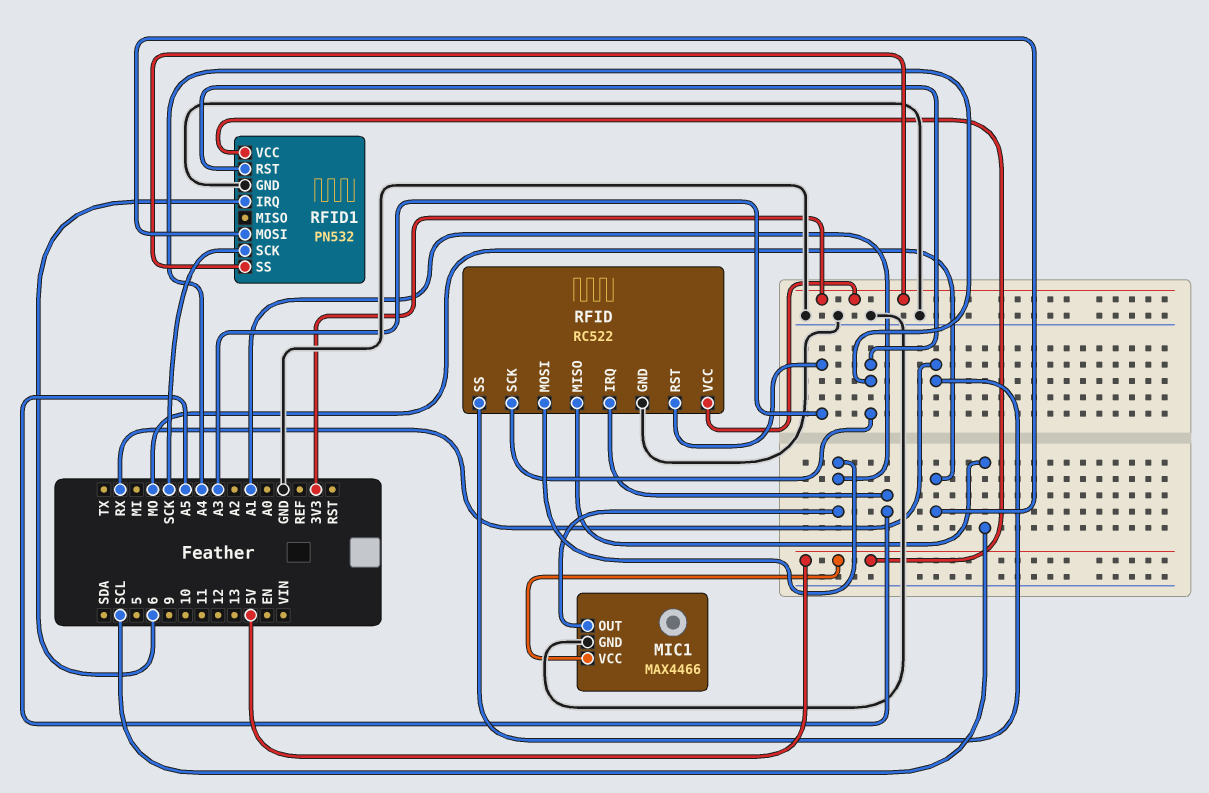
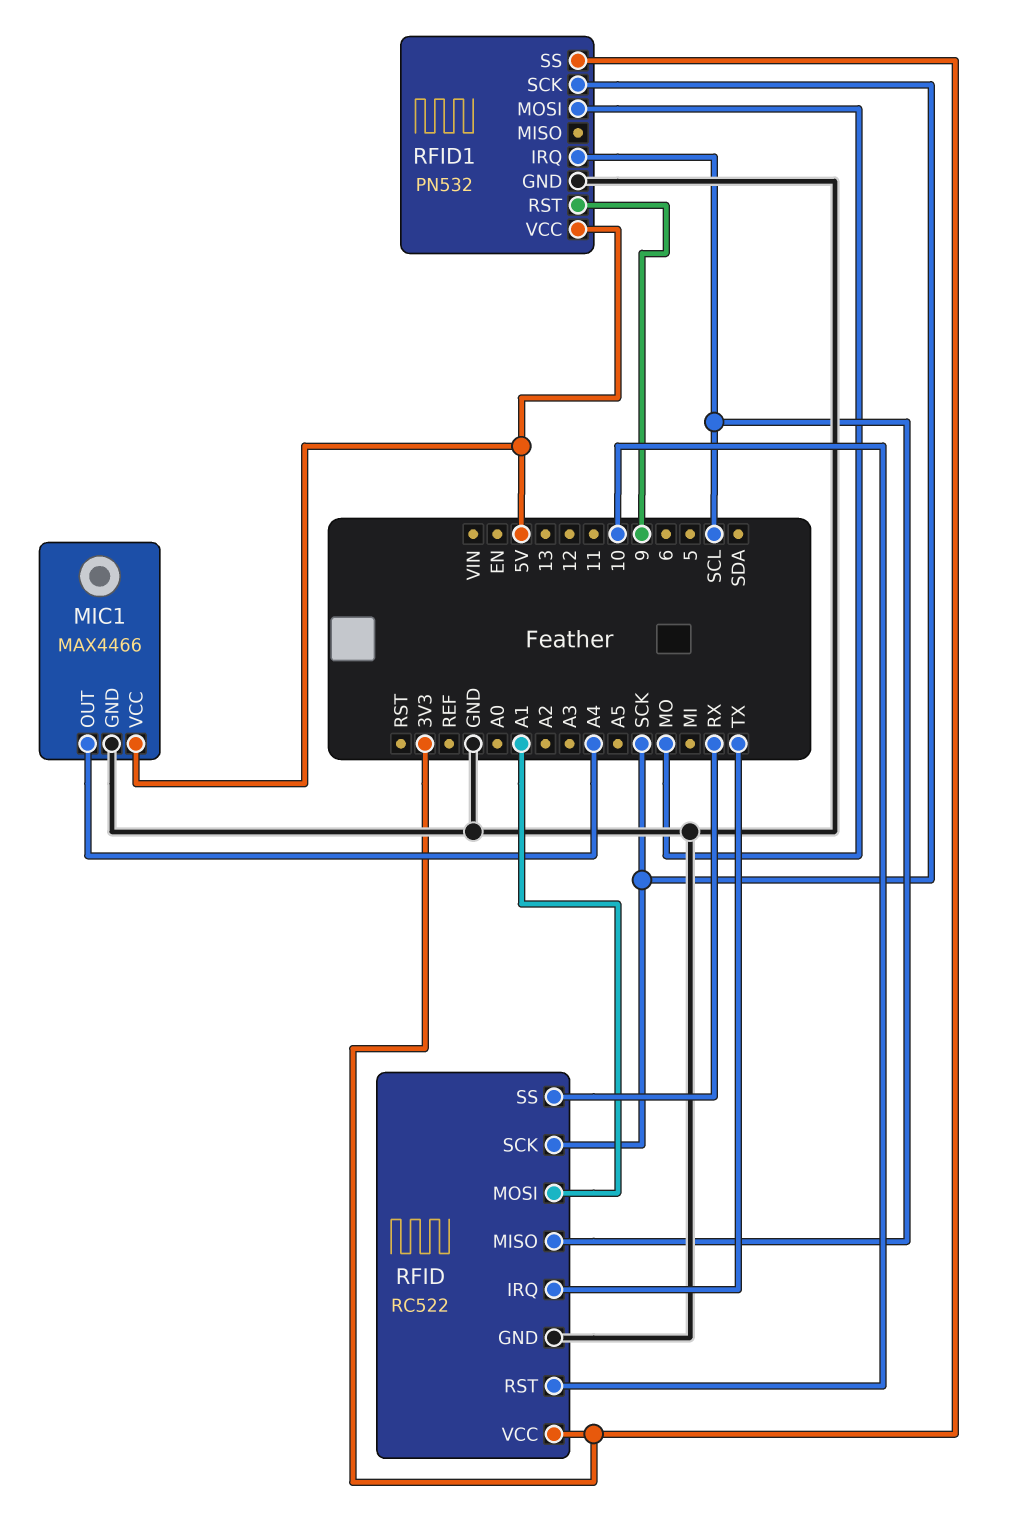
MIC1 pin OUT: A1 -> A4
RFID pin IRQ: A5 -> TX
RFID pin RST: A3 -> 10
RFID pin SCK: A4 -> SCK
RFID1 pin IRQ: 6 -> SCL
RFID1 pin RST: A4 -> 9

